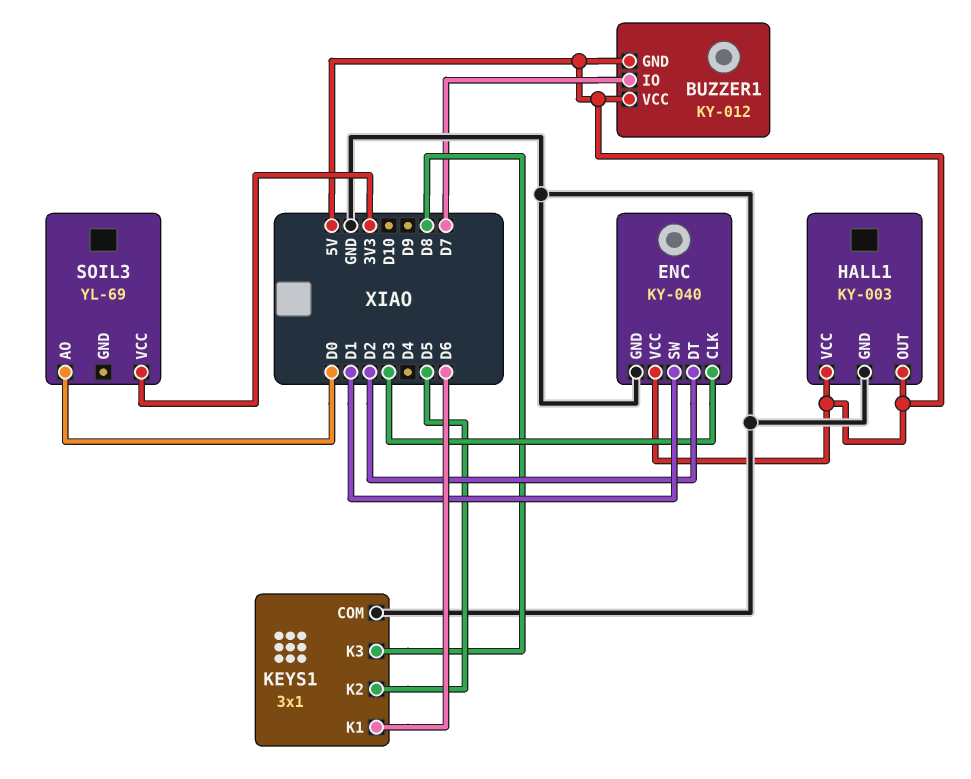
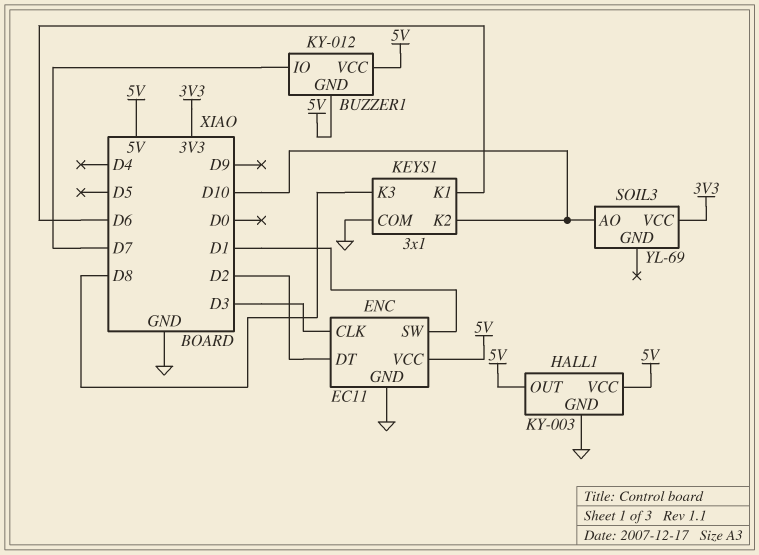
ENC: KY-040 -> EC11
KEYS1 pin K2: D5 -> D10
SOIL3 pin AO: D0 -> D10

